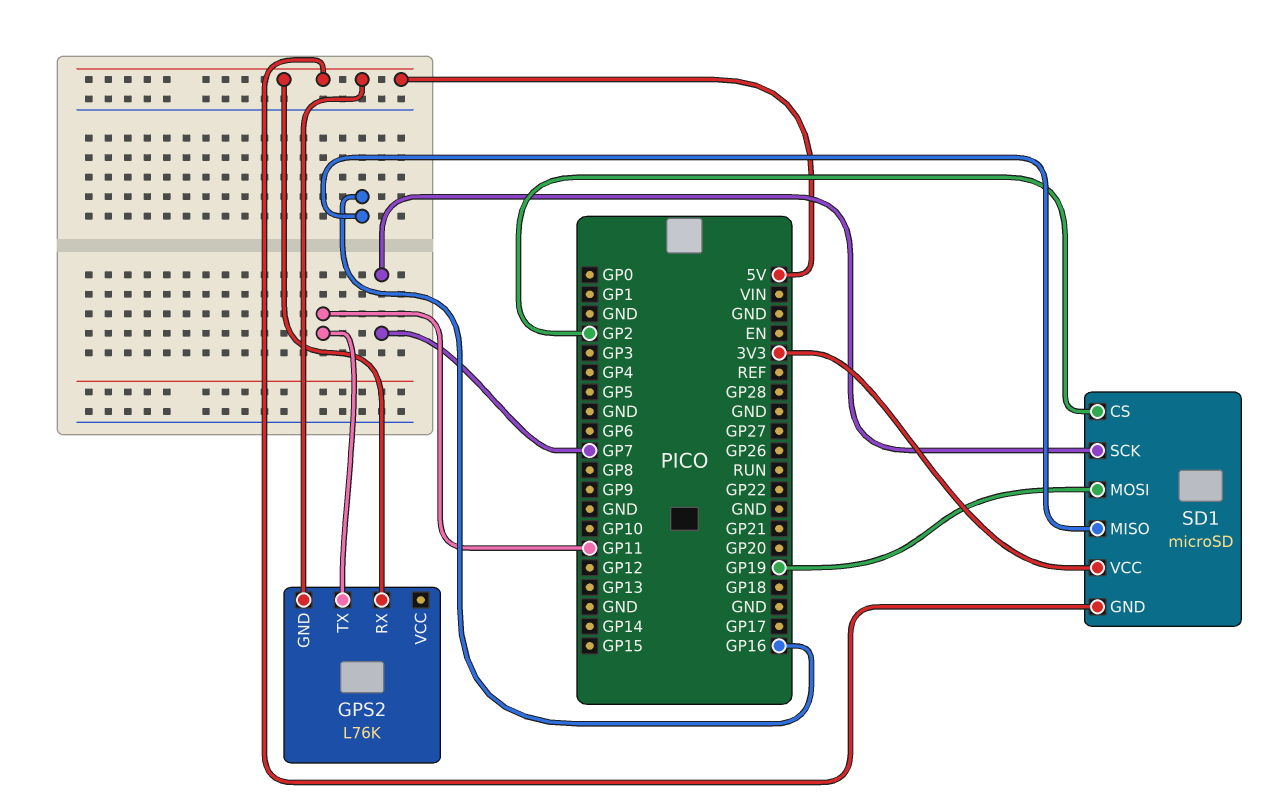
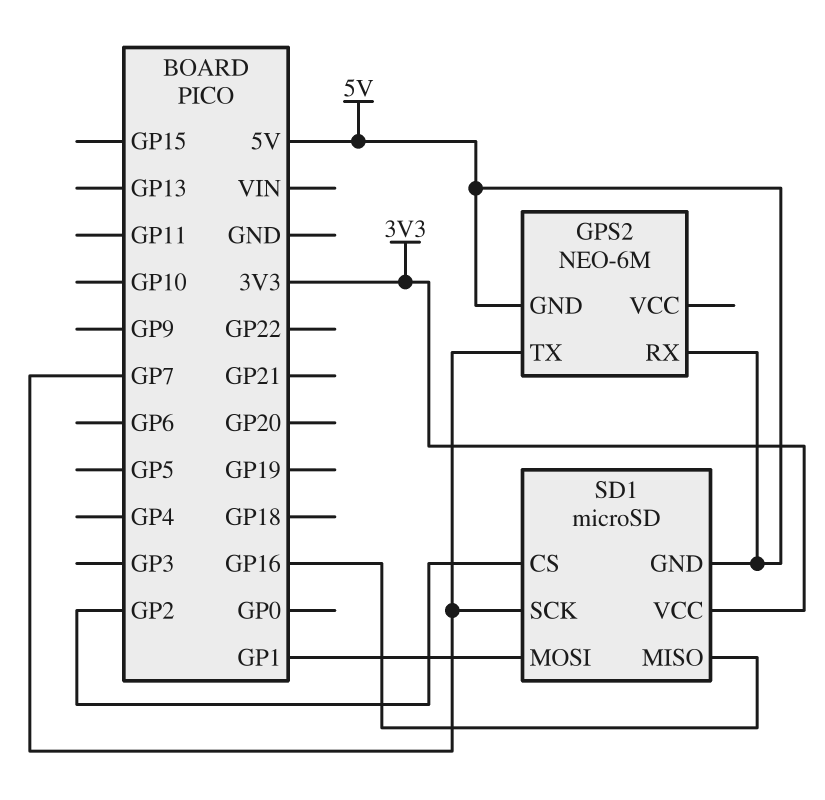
GPS2: L76K -> NEO-6M
GPS2 pin TX: GP11 -> GP7
SD1 pin MOSI: GP19 -> GP1

